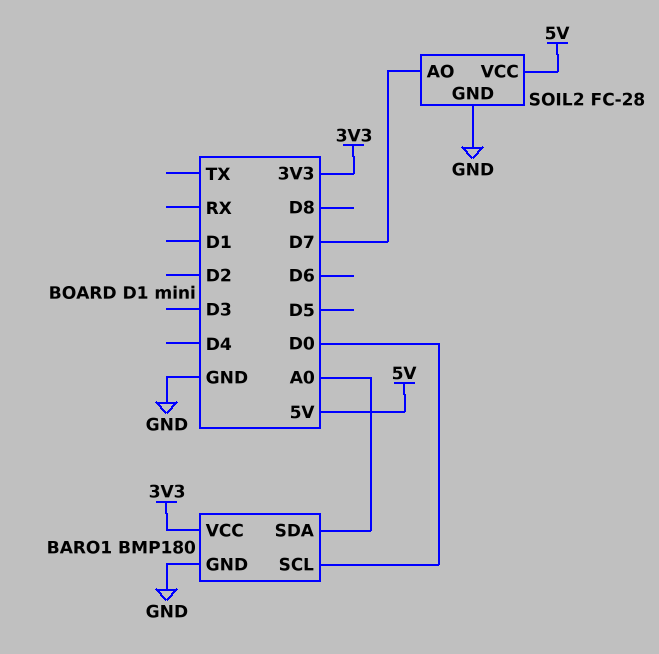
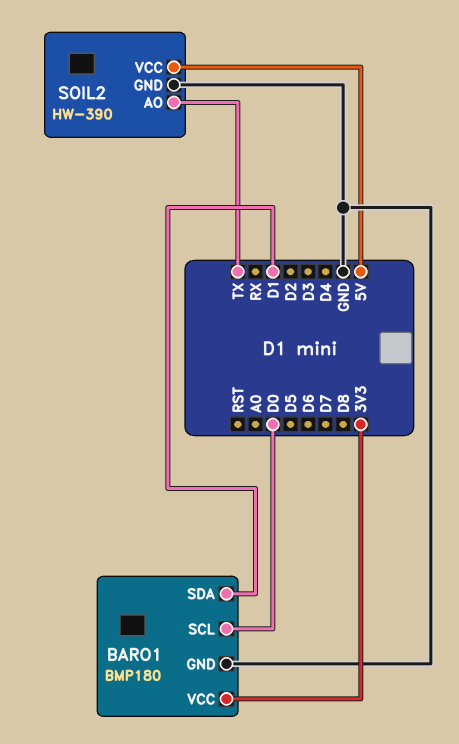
BARO1 pin SDA: A0 -> D1
SOIL2: FC-28 -> HW-390
SOIL2 pin AO: D7 -> TX

